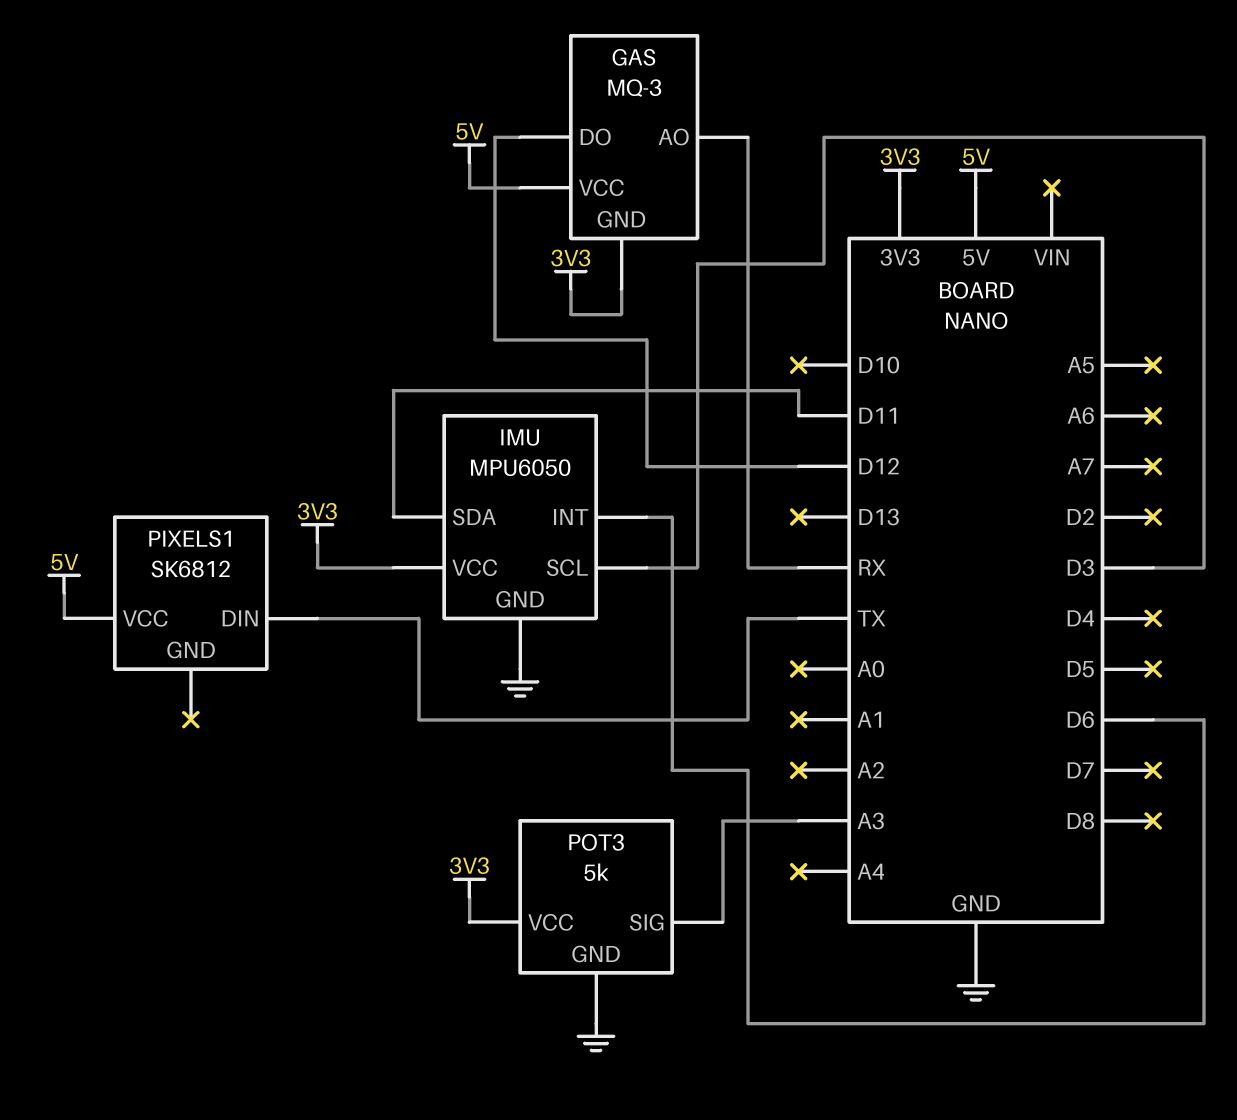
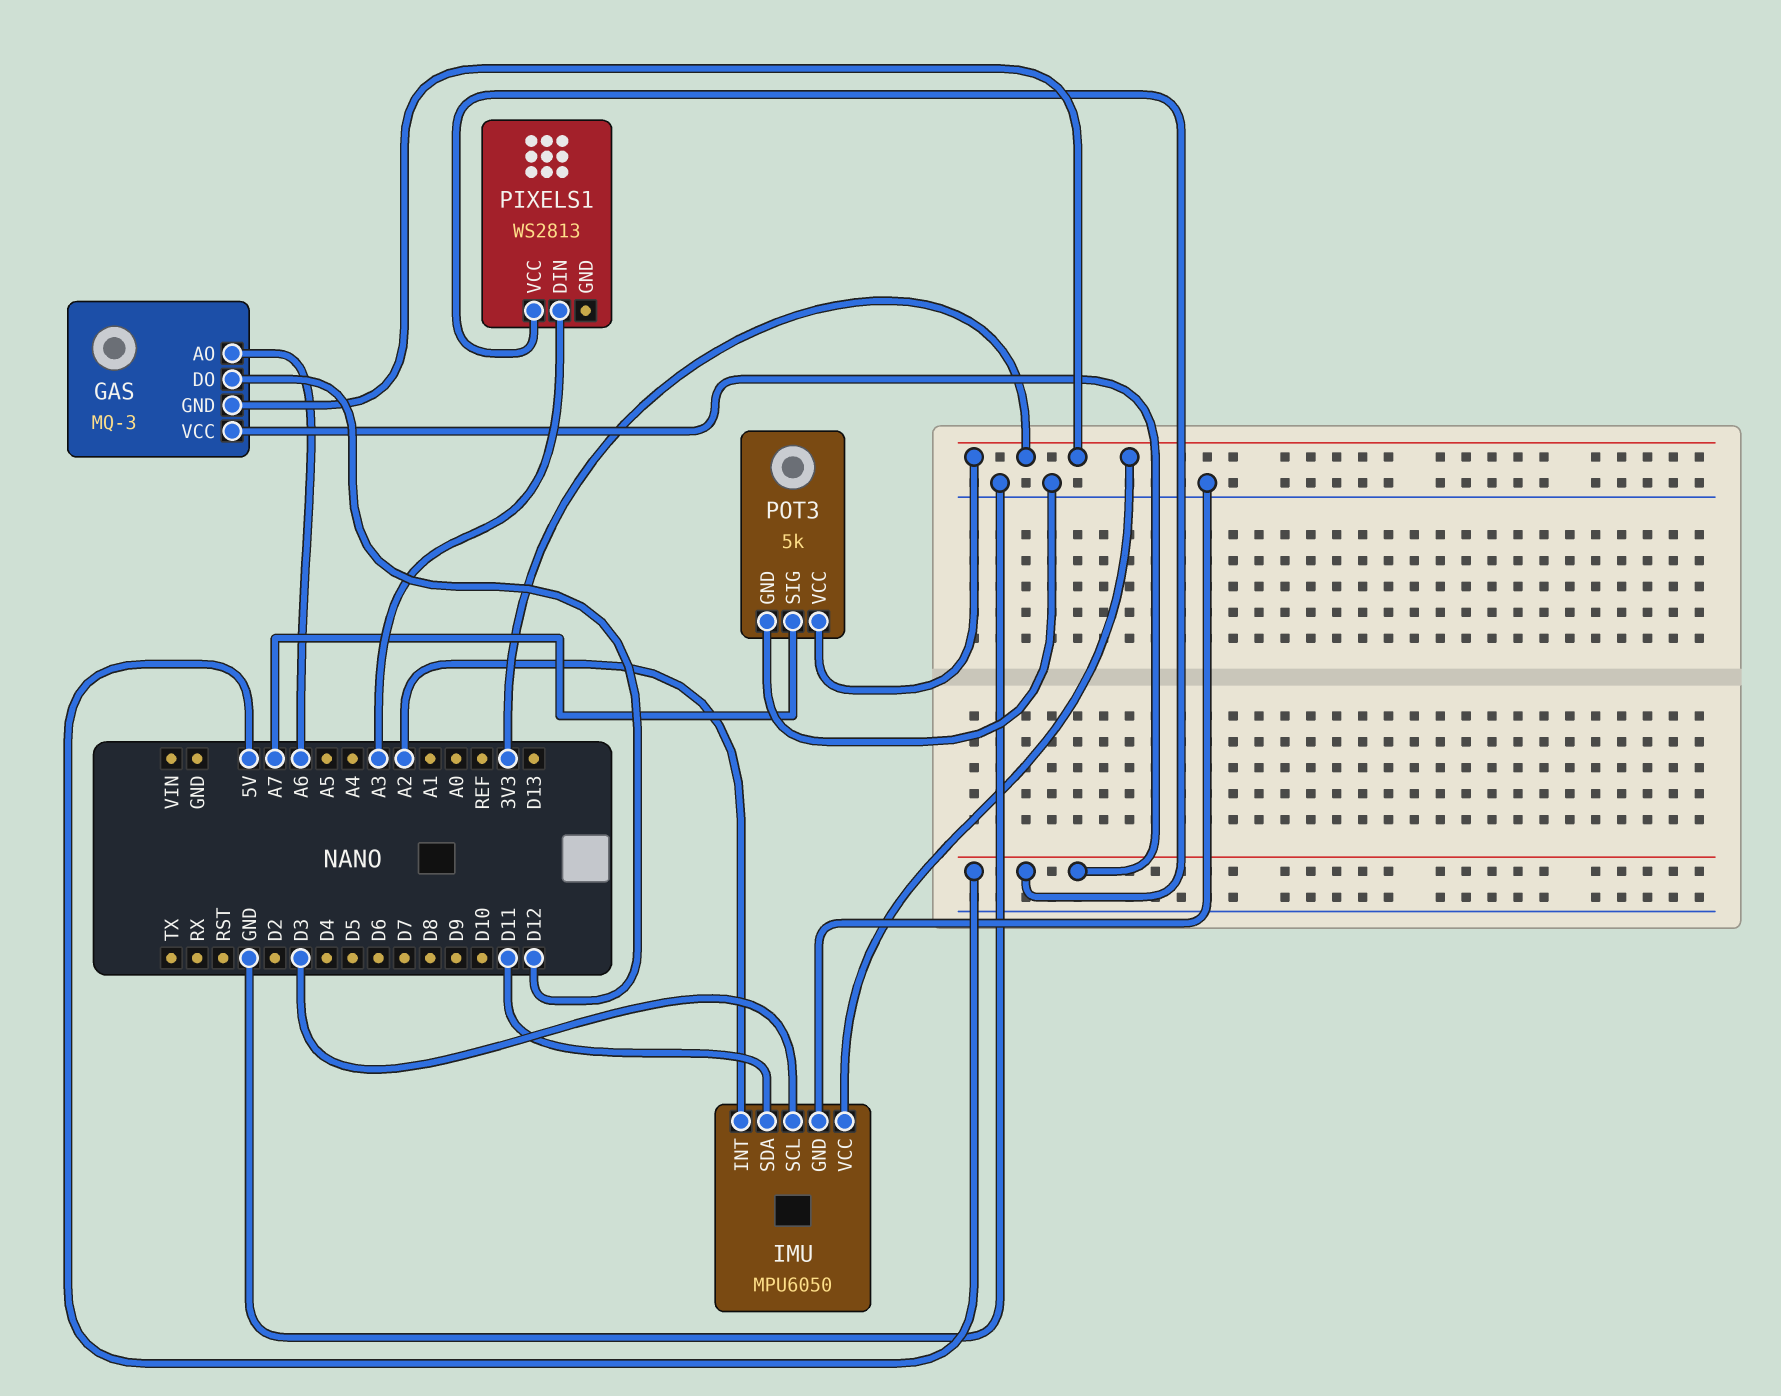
GAS pin AO: RX -> A6
IMU pin INT: D6 -> A2
PIXELS1: SK6812 -> WS2813
PIXELS1 pin DIN: TX -> A3
POT3 pin SIG: A3 -> A7

